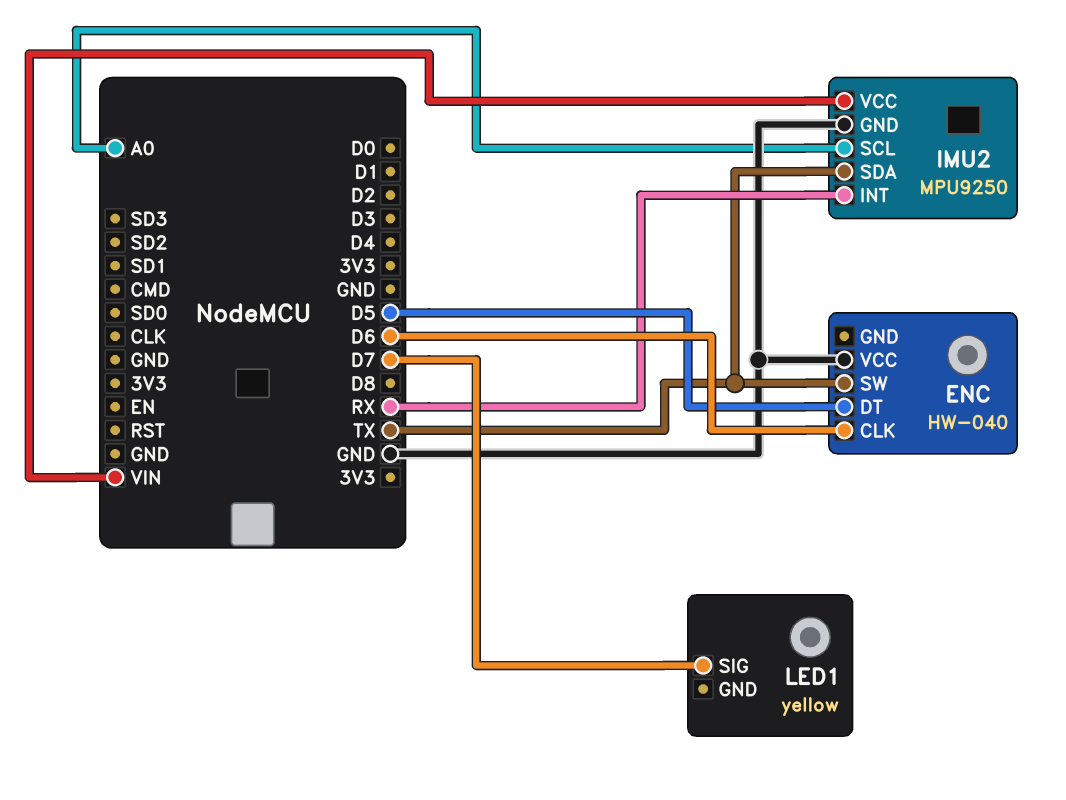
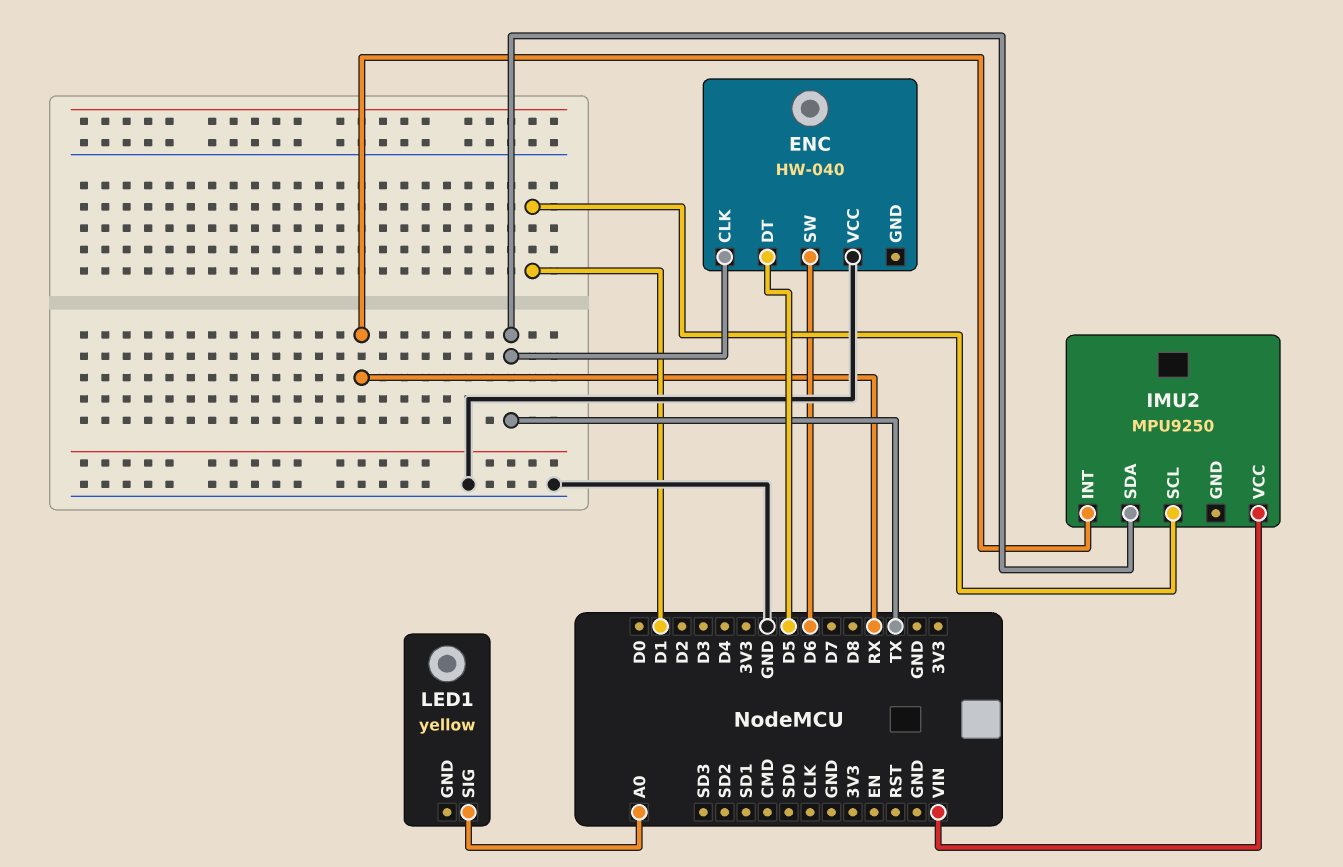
ENC pin CLK: D6 -> TX
ENC pin SW: TX -> D6
IMU2 pin GND: GND -> none
IMU2 pin SCL: A0 -> D1
LED1 pin SIG: D7 -> A0

